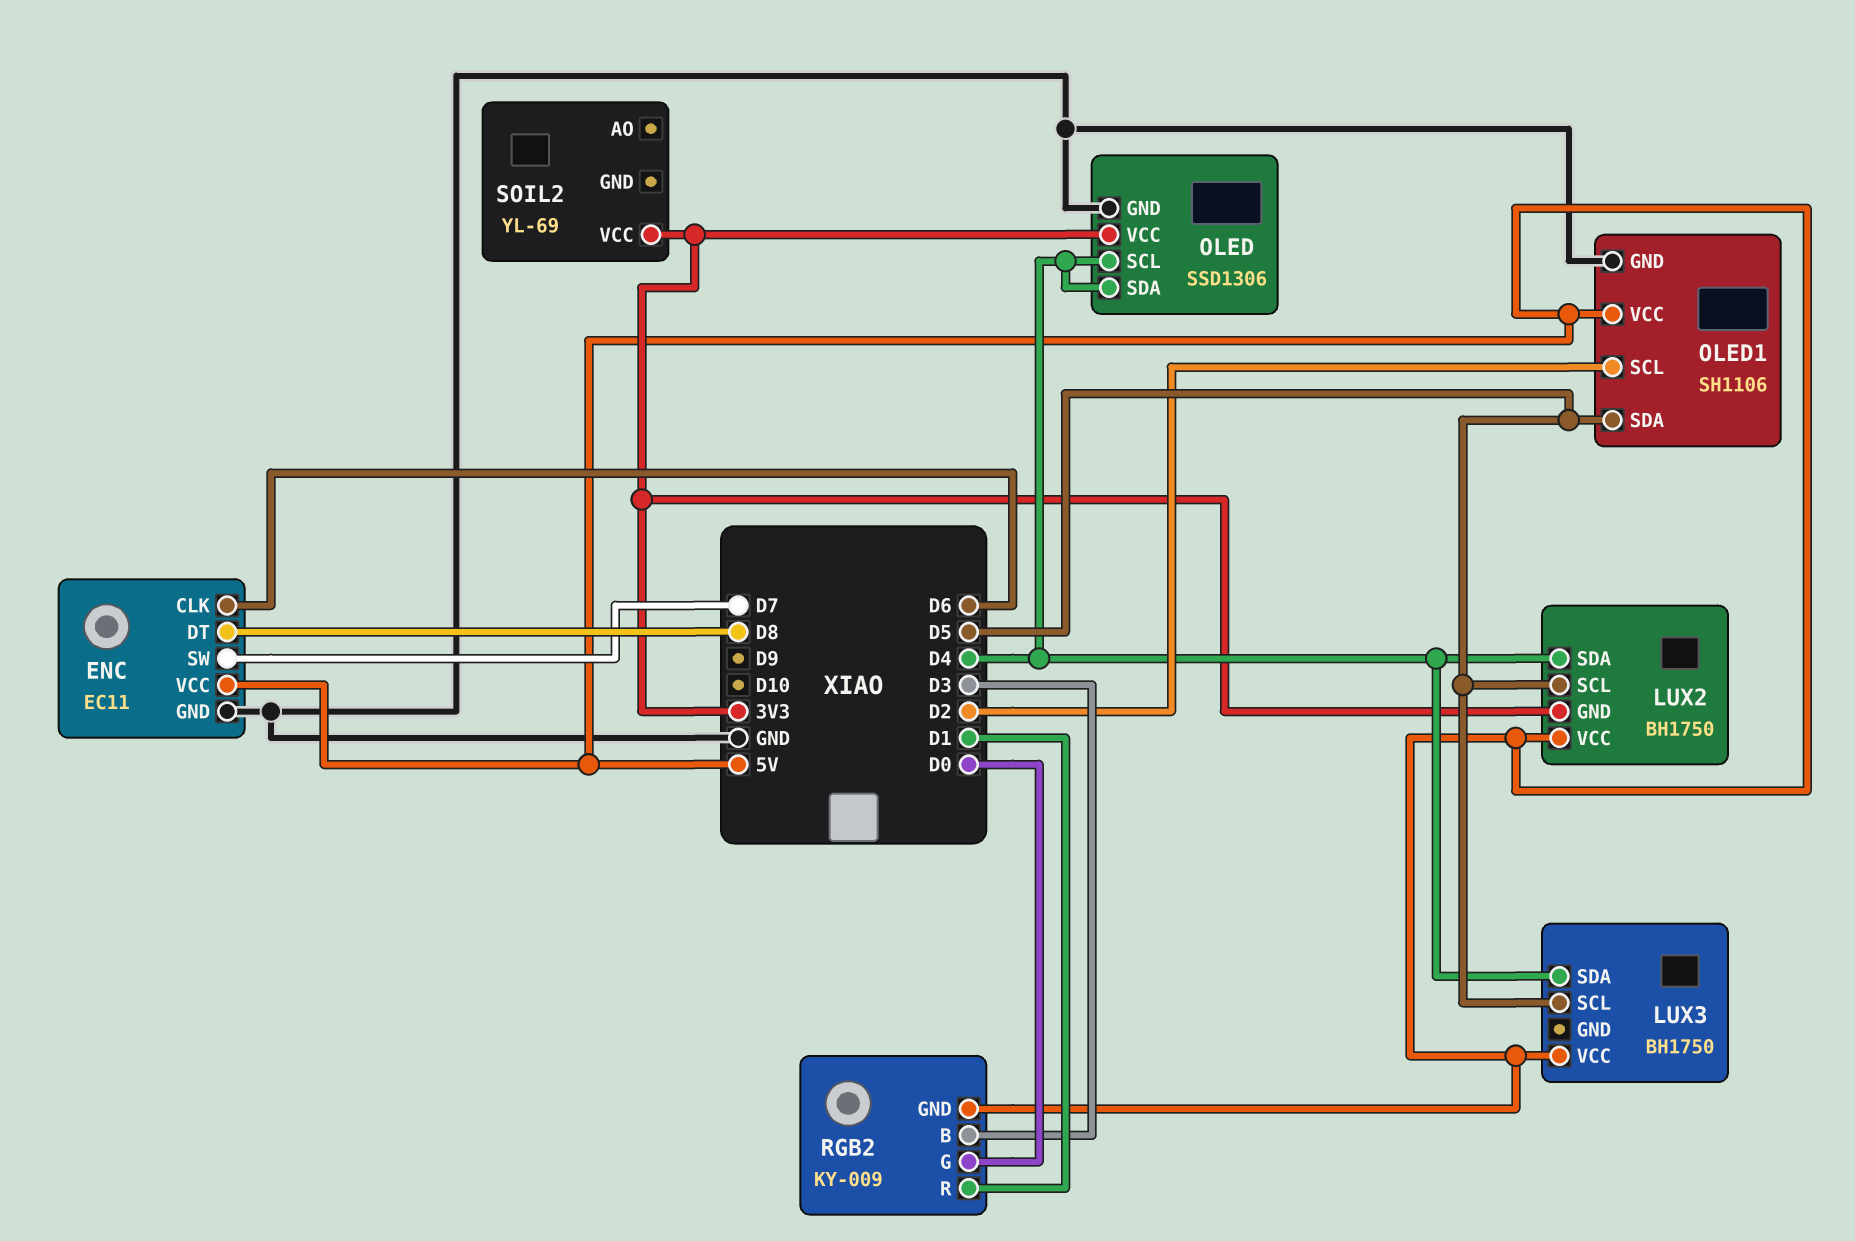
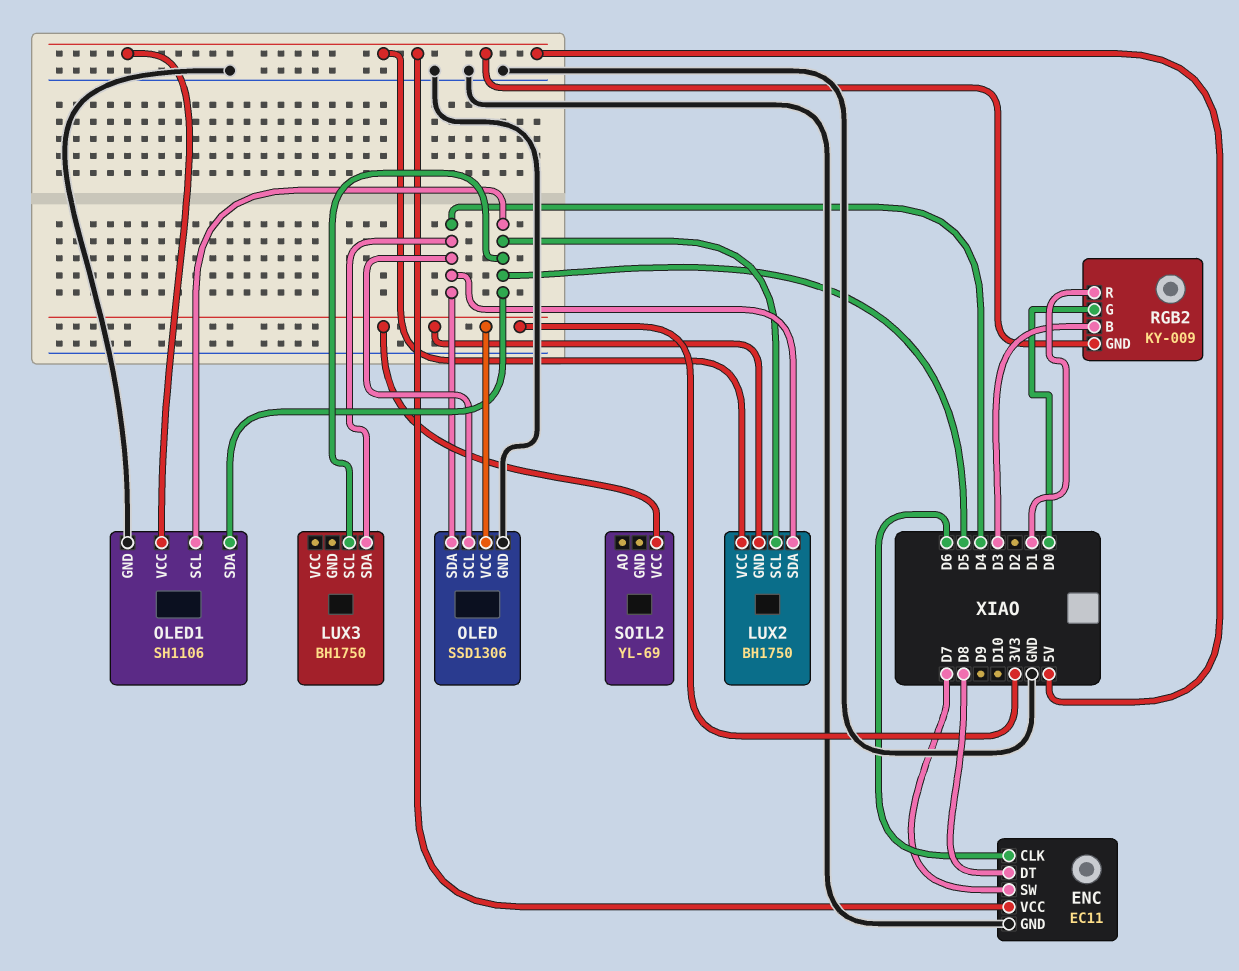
LUX3 pin VCC: 5V -> none
OLED1 pin SCL: D2 -> D5

